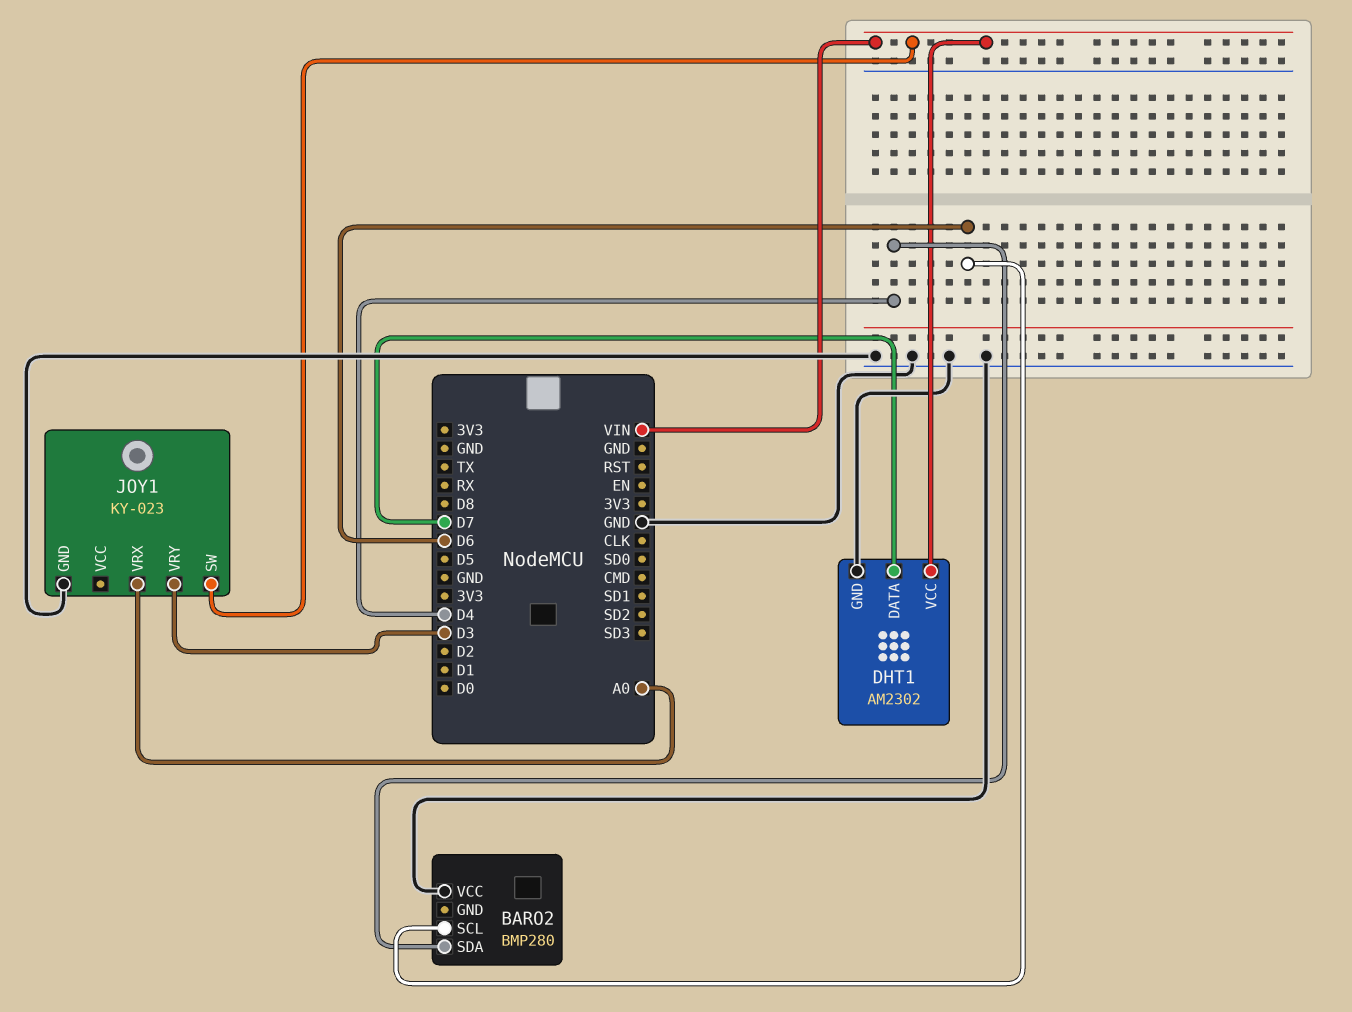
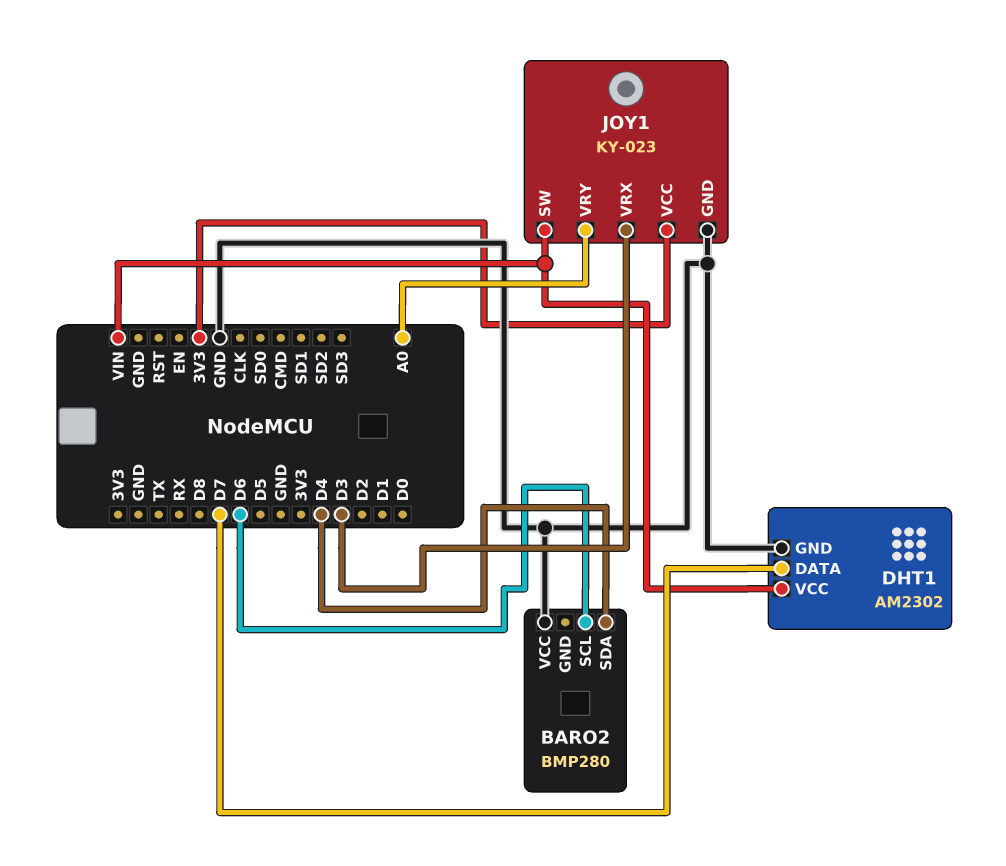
JOY1 pin VCC: none -> 3V3
JOY1 pin VRX: A0 -> D3
JOY1 pin VRY: D3 -> A0

